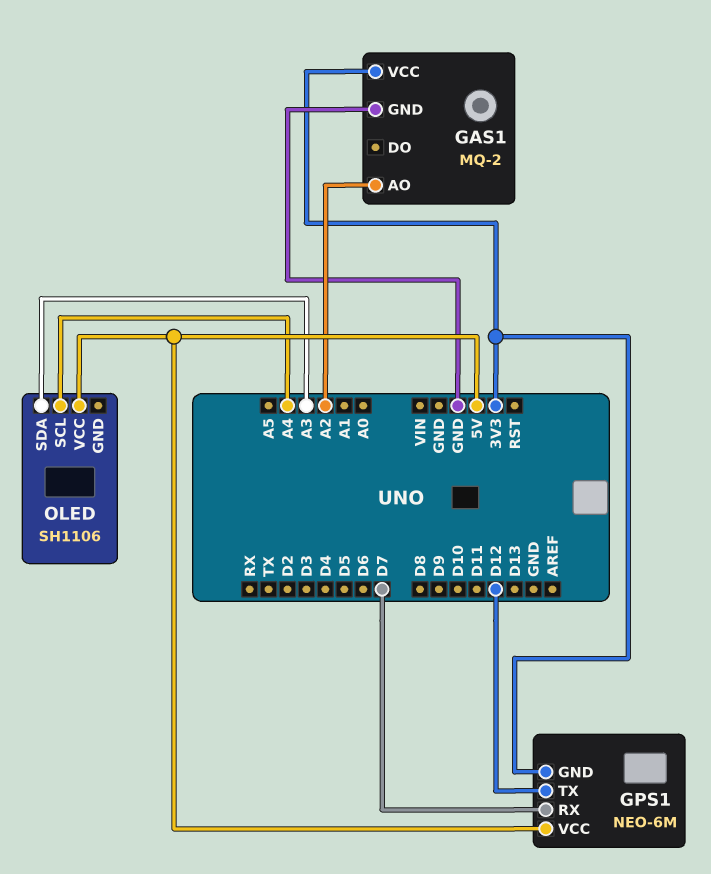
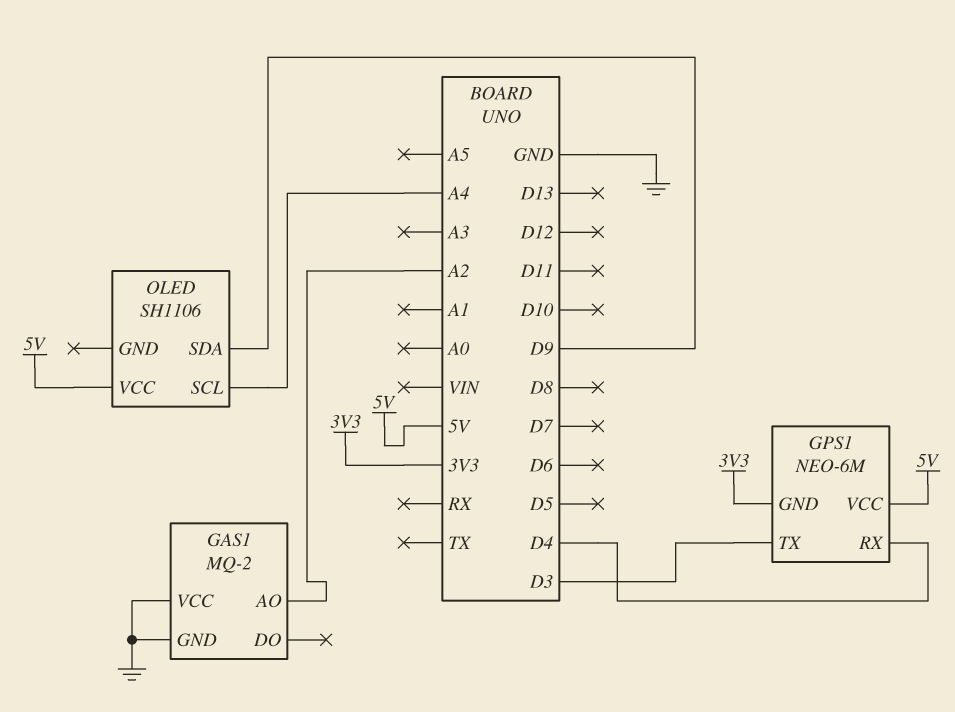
GAS1 pin VCC: 3V3 -> GND
GPS1 pin RX: D7 -> D4
GPS1 pin TX: D12 -> D3
OLED pin SDA: A3 -> D9

